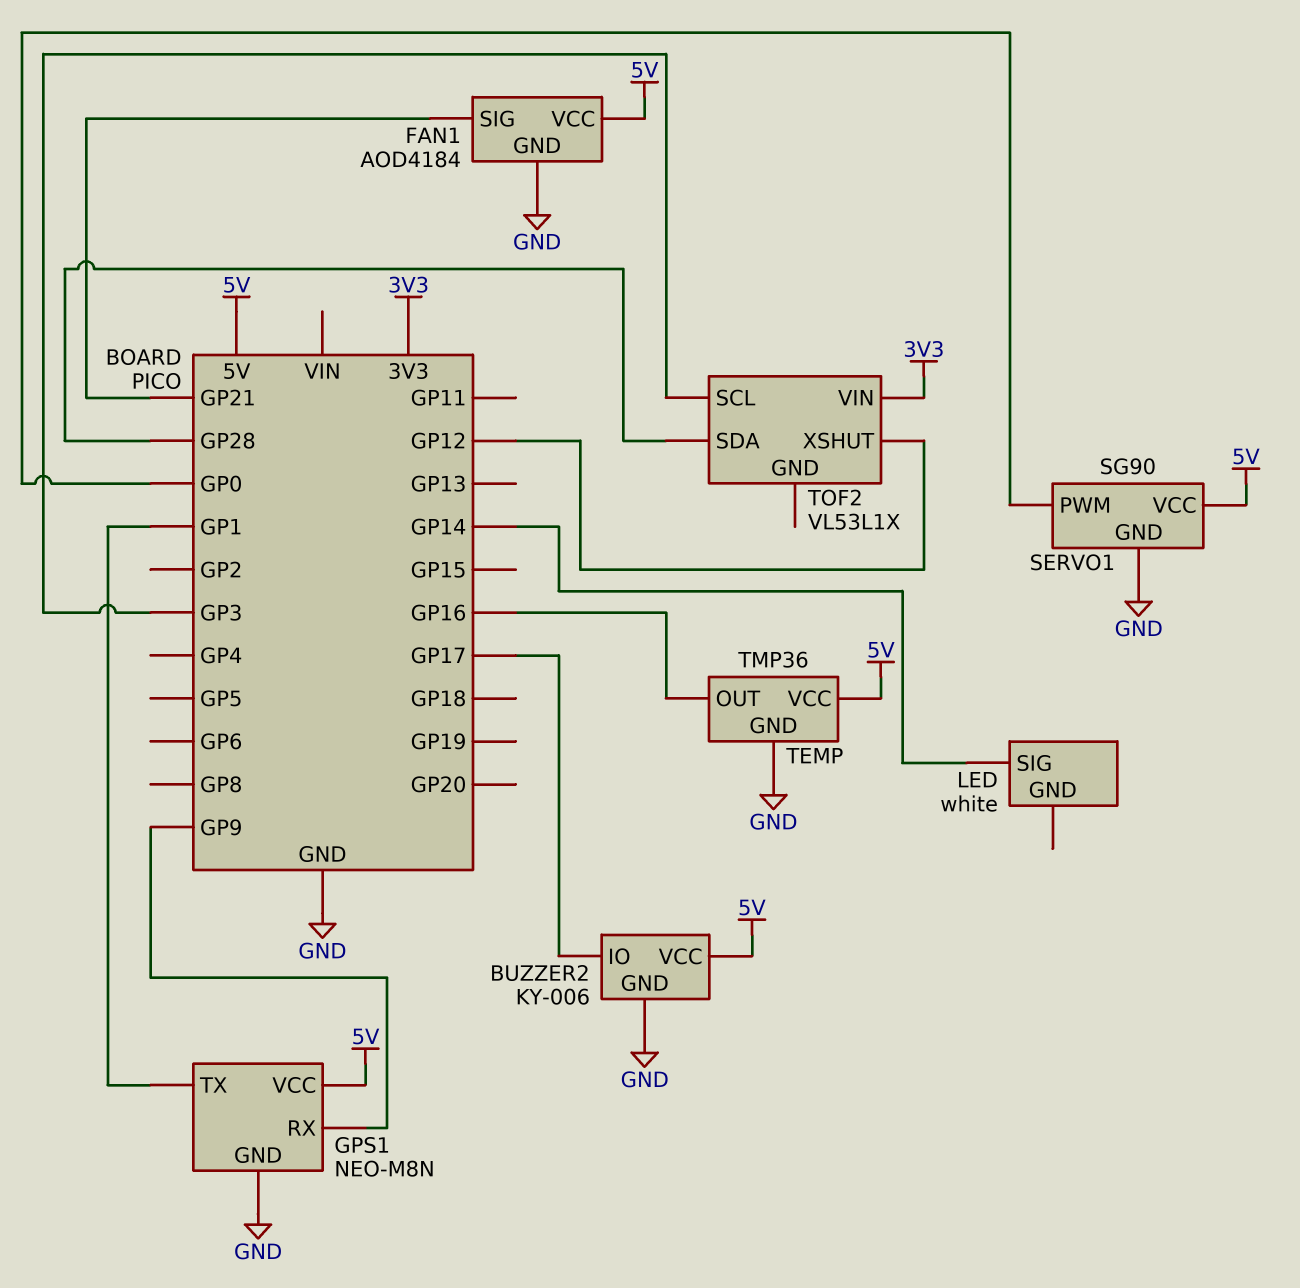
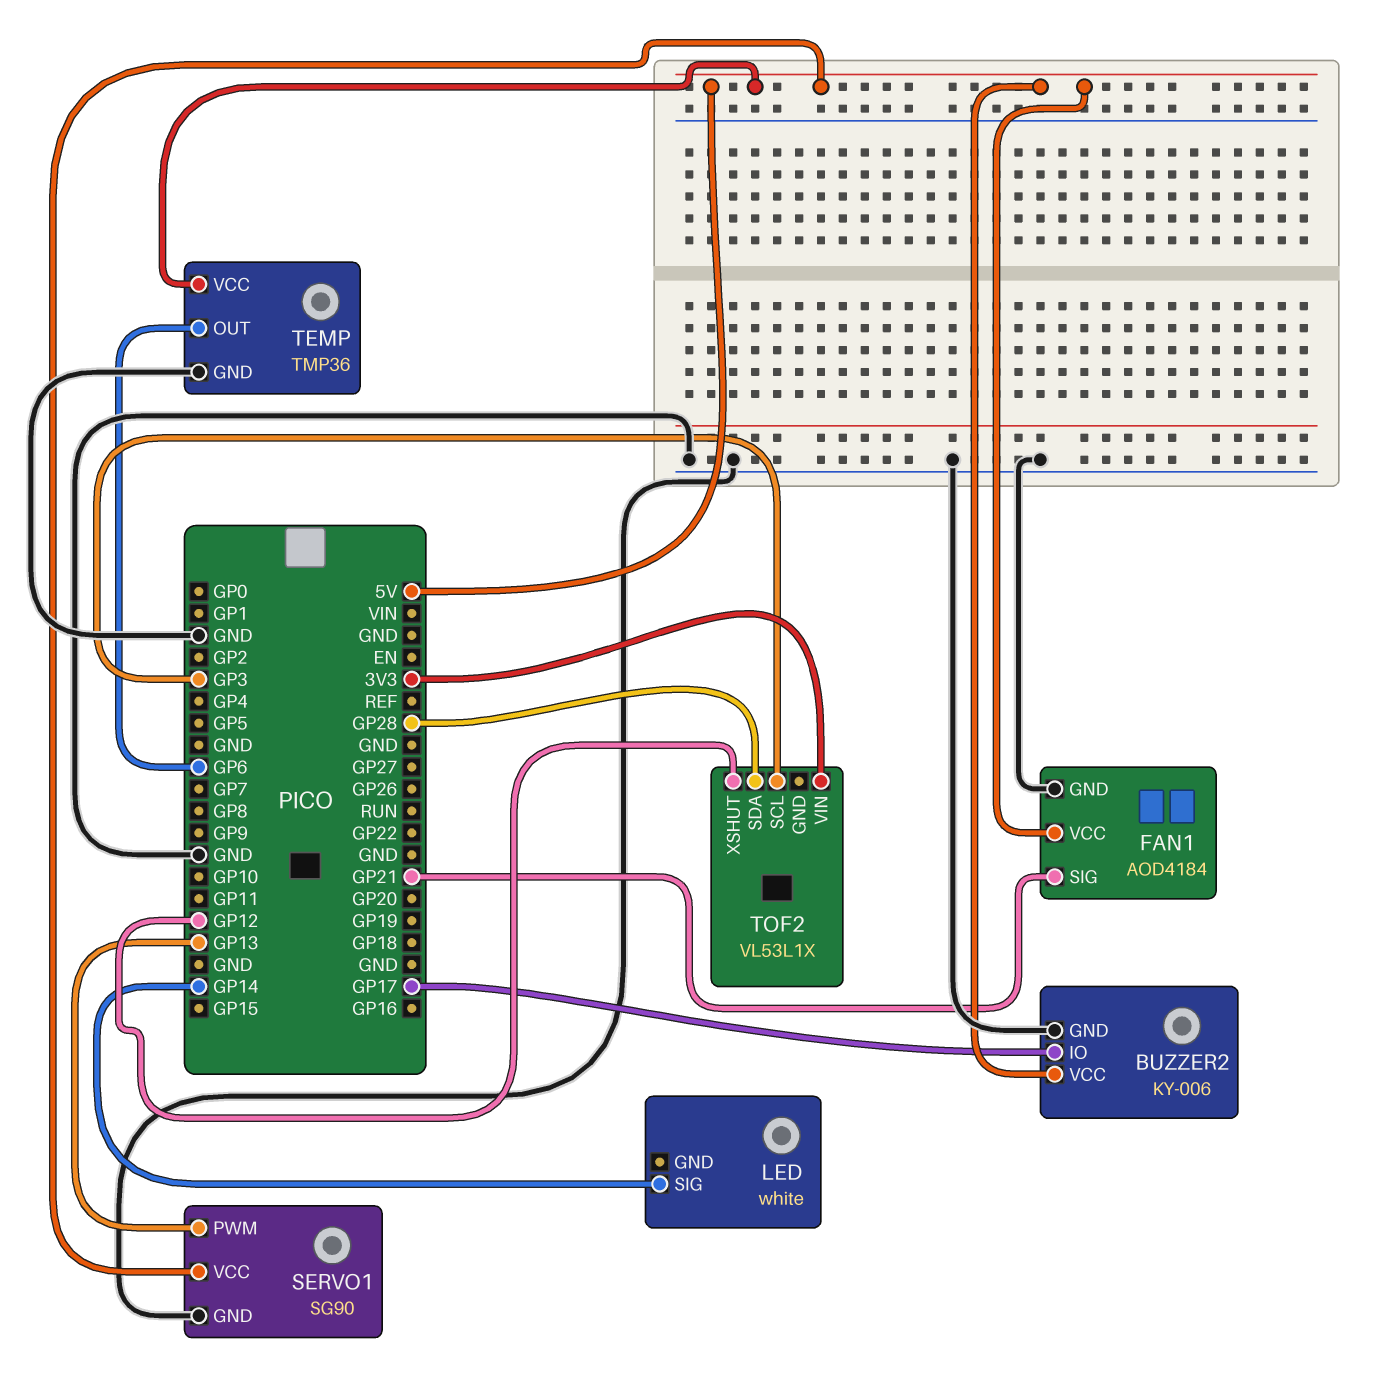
GPS1: NEO-M8N -> none
GPS1 pin GND: GND -> none
GPS1 pin RX: GP9 -> none
GPS1 pin TX: GP1 -> none
GPS1 pin VCC: 5V -> none
SERVO1 pin PWM: GP0 -> GP13
TEMP pin OUT: GP16 -> GP6

